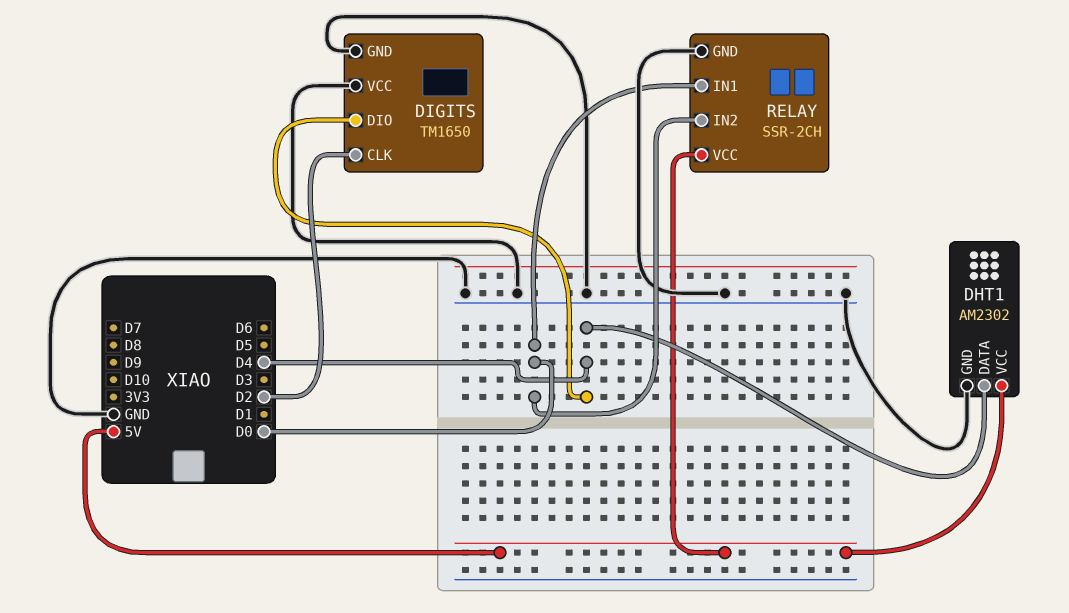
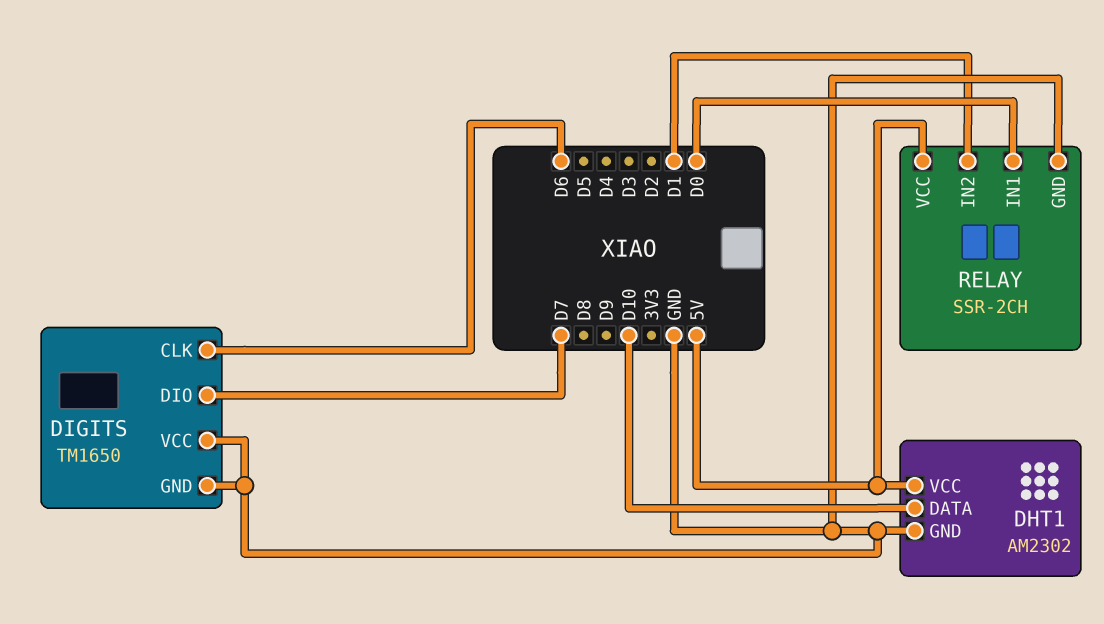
DHT1 pin DATA: D4 -> D10
DIGITS pin CLK: D2 -> D6
DIGITS pin DIO: D4 -> D7
RELAY pin IN2: D0 -> D1

